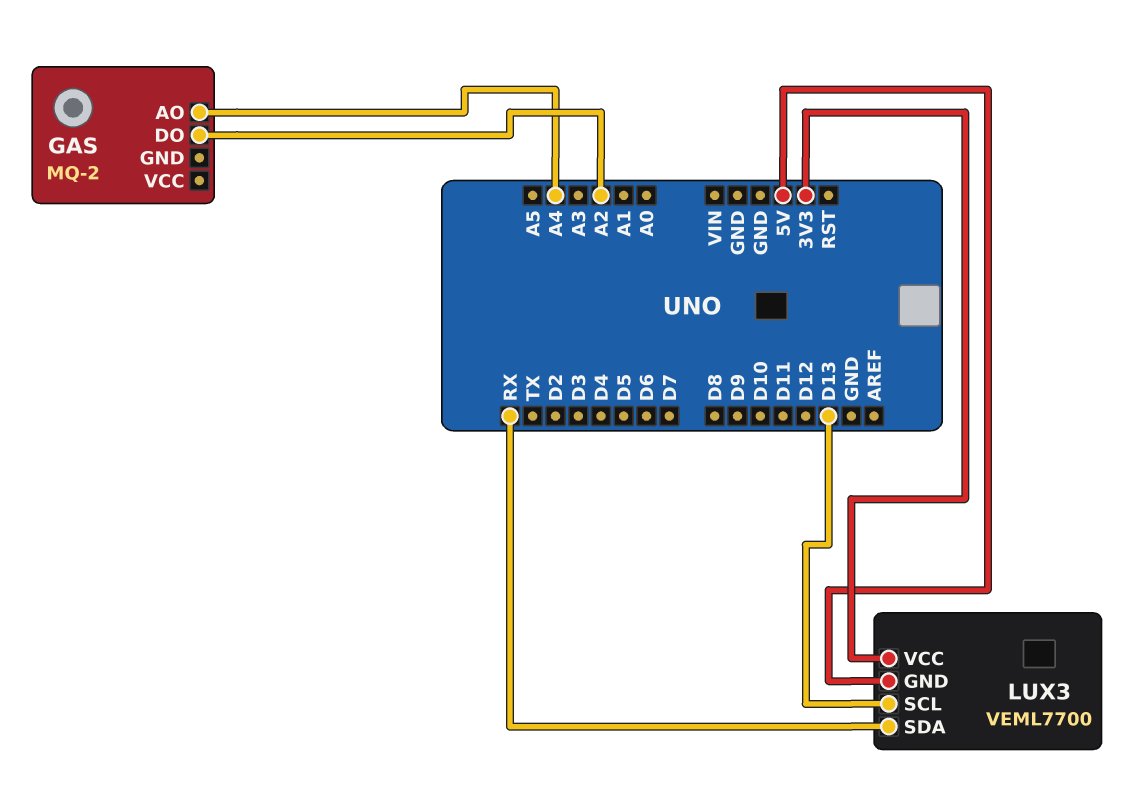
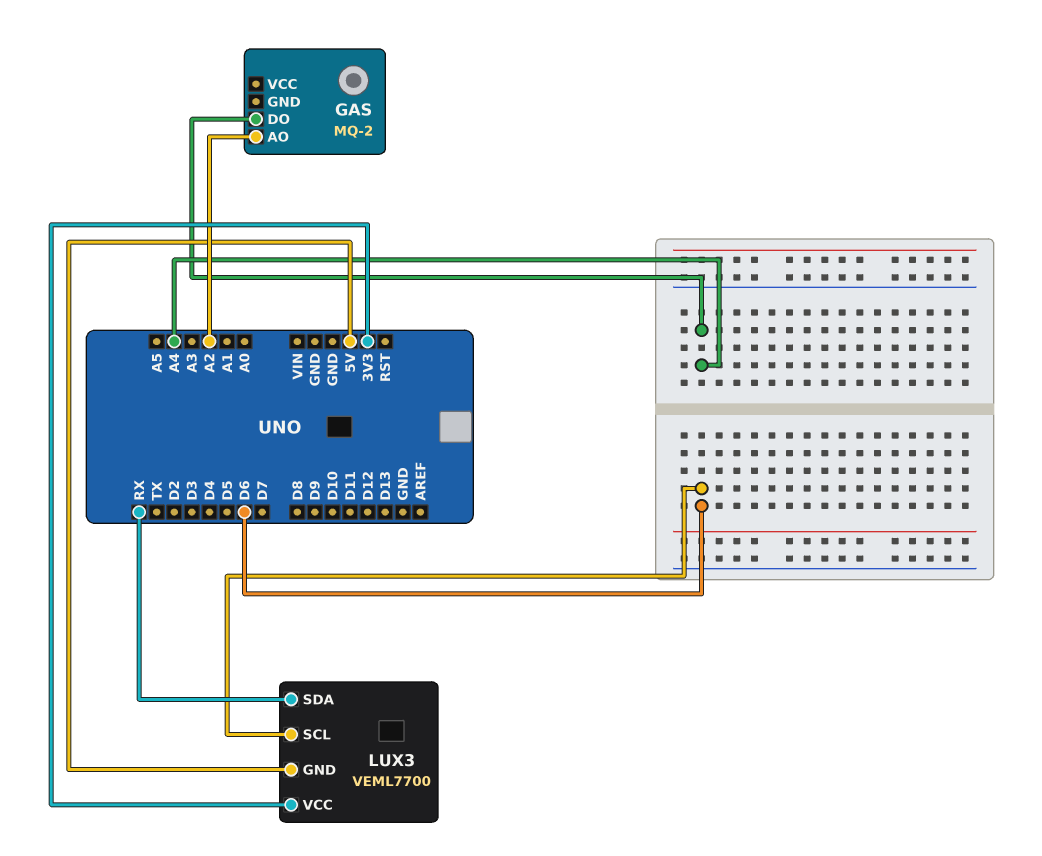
GAS pin AO: A4 -> A2
GAS pin DO: A2 -> A4
LUX3 pin SCL: D13 -> D6

